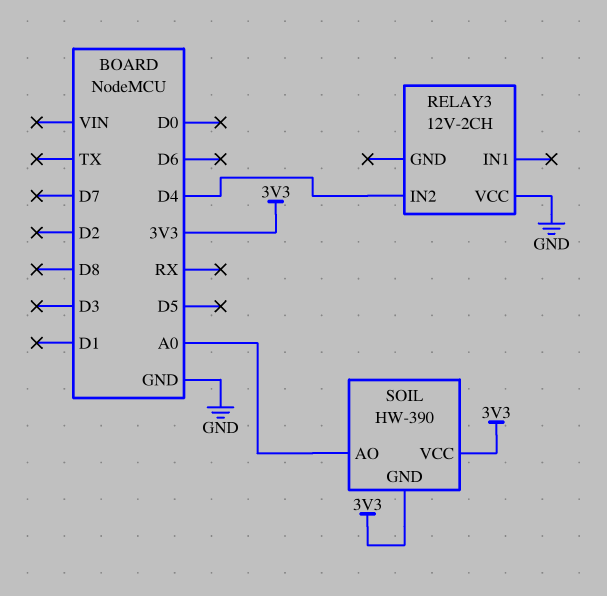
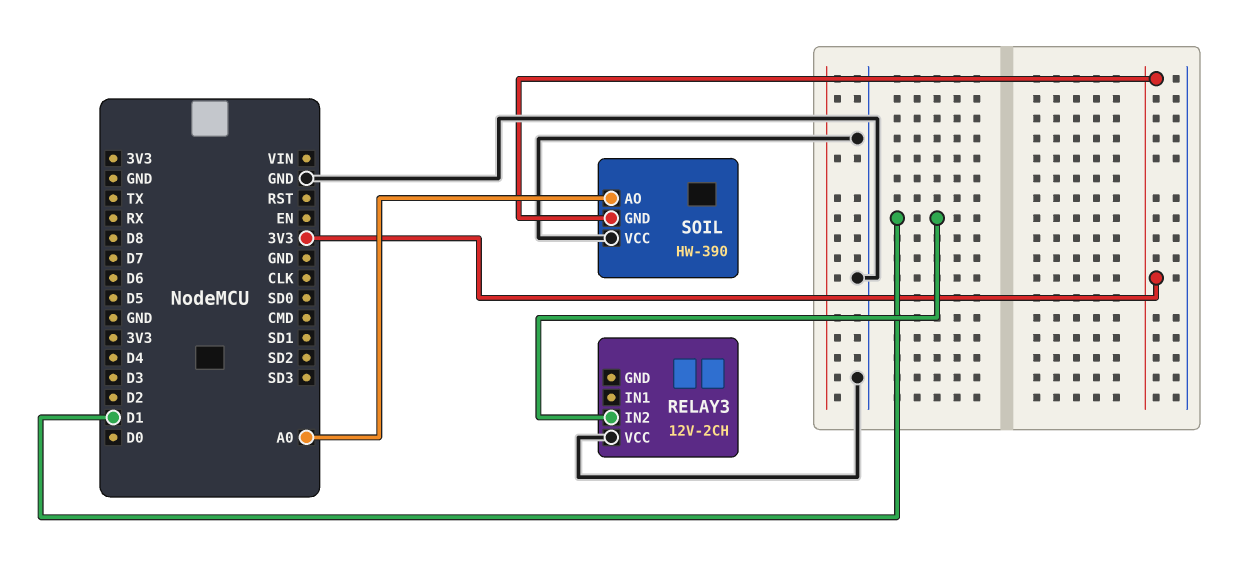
RELAY3 pin IN2: D4 -> D1
SOIL pin VCC: 3V3 -> GND

